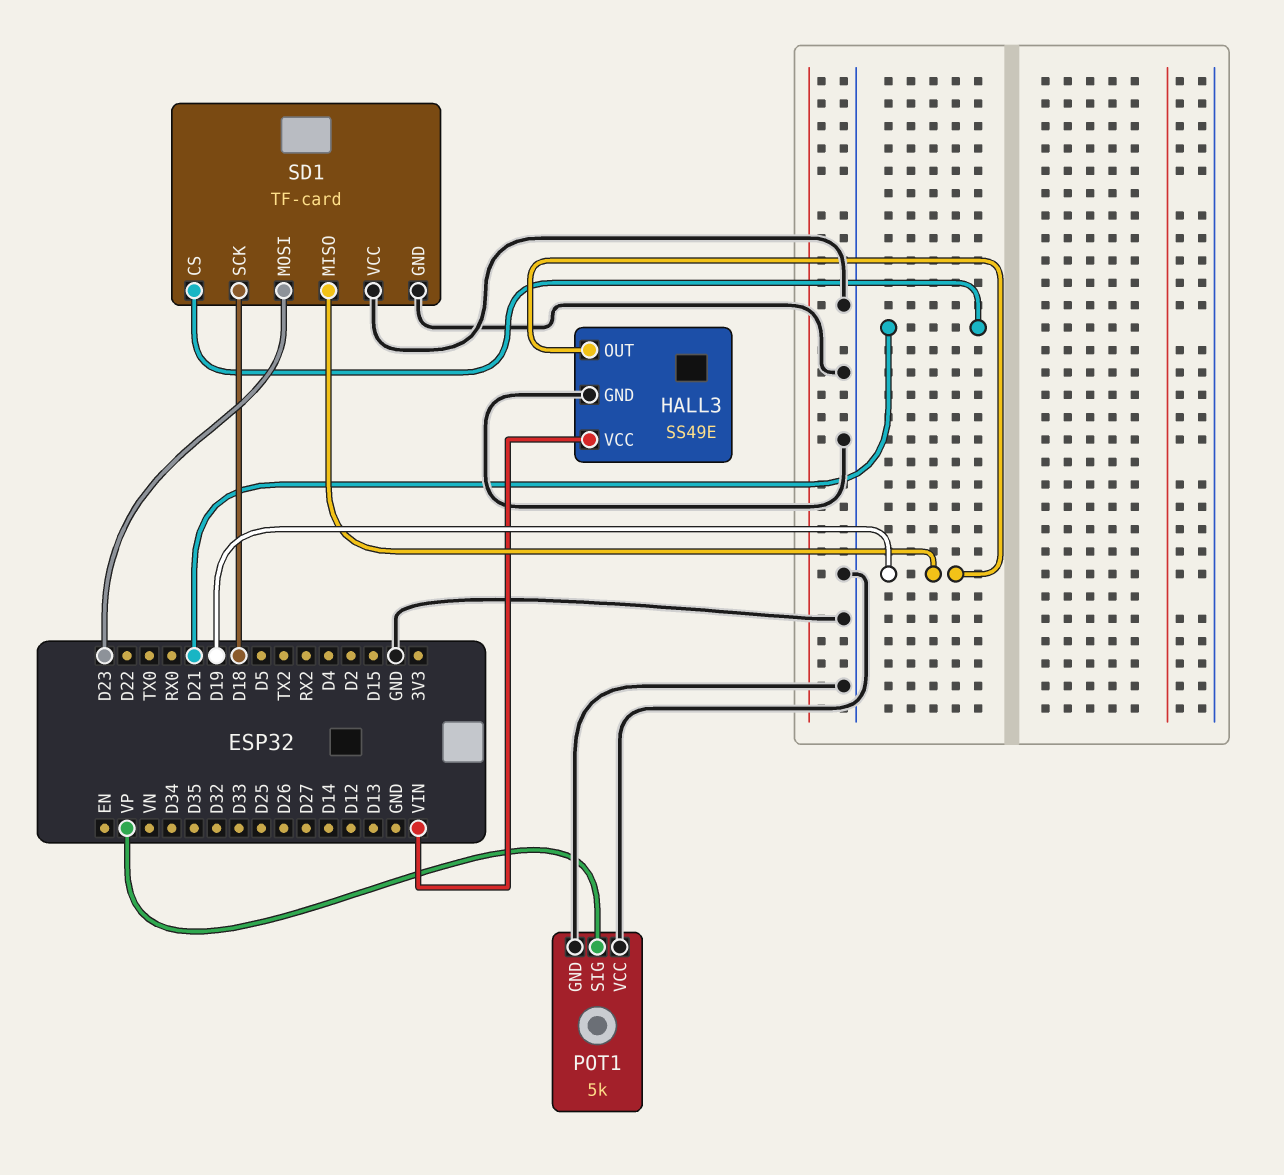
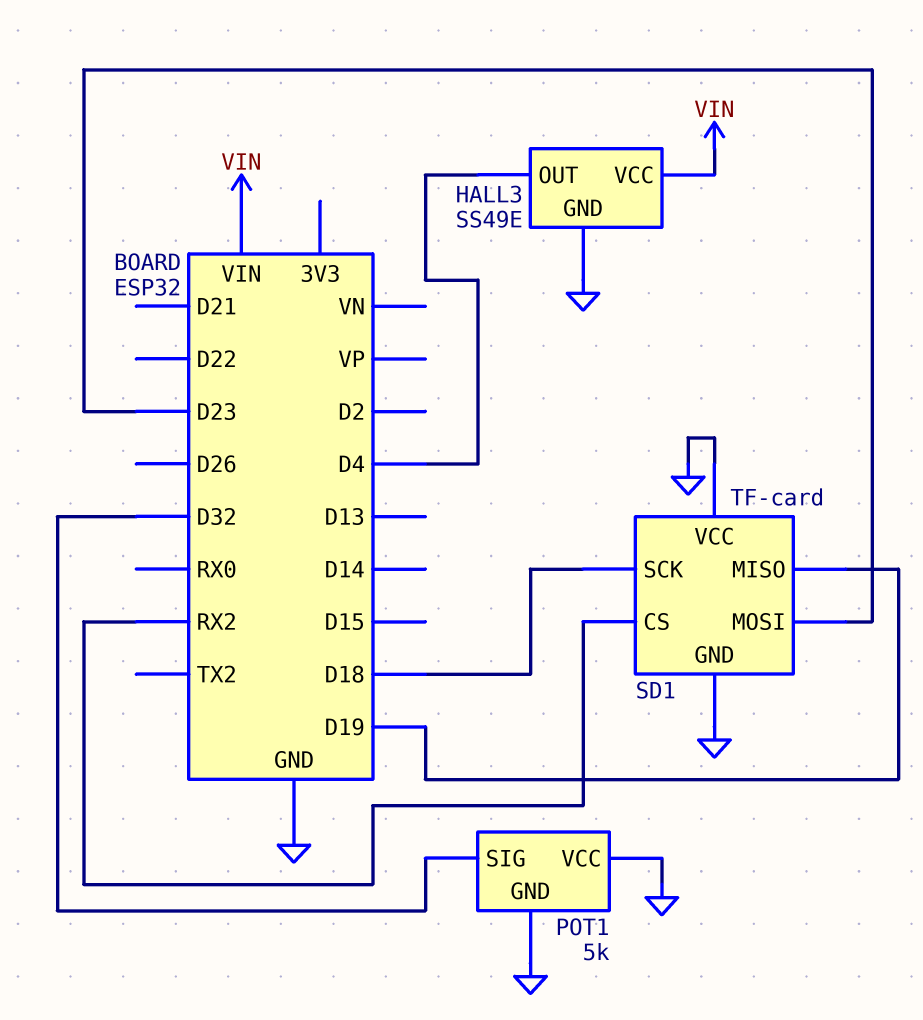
HALL3 pin OUT: D19 -> D4
POT1 pin SIG: VP -> D32
SD1 pin CS: D21 -> RX2

